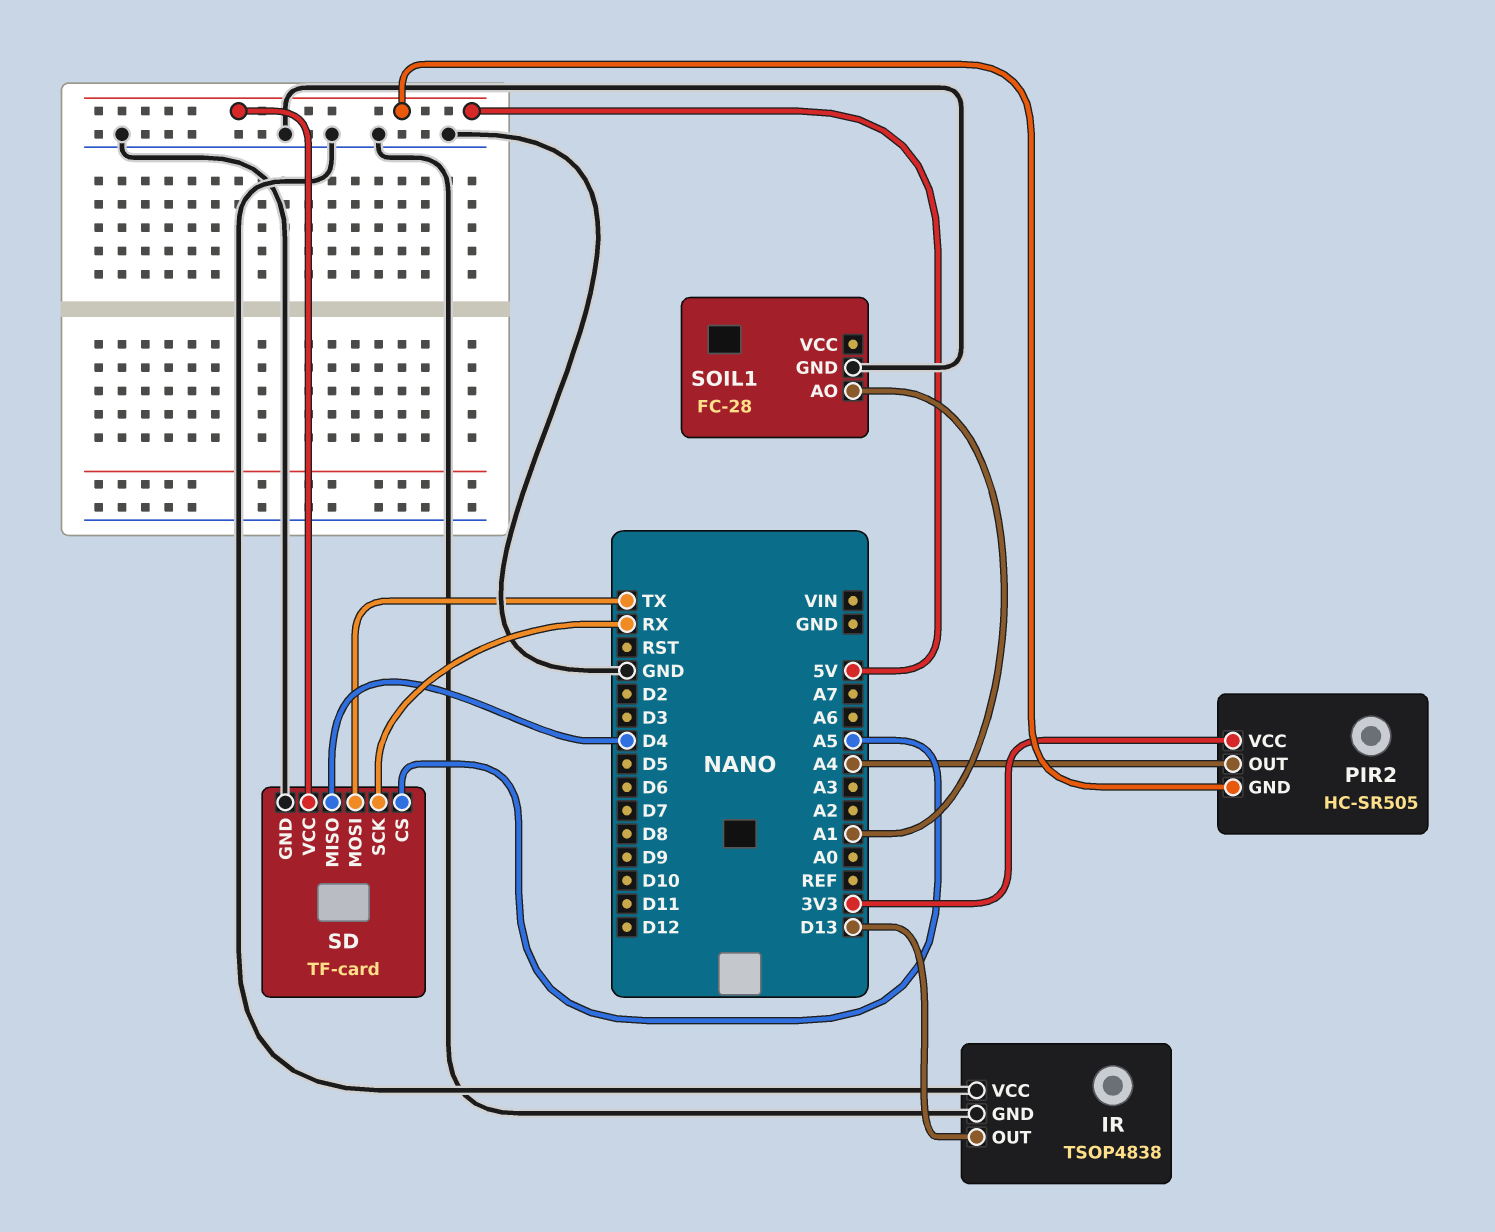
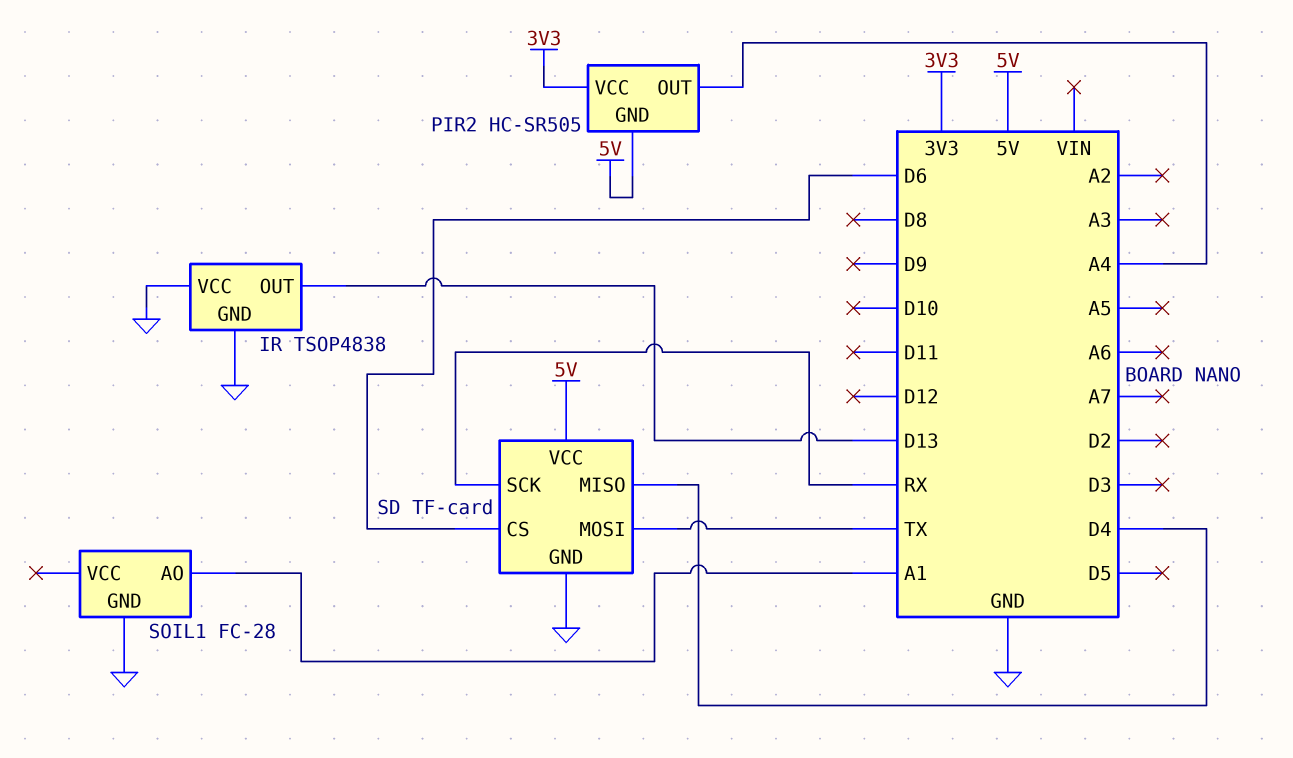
SD pin CS: A5 -> D6

